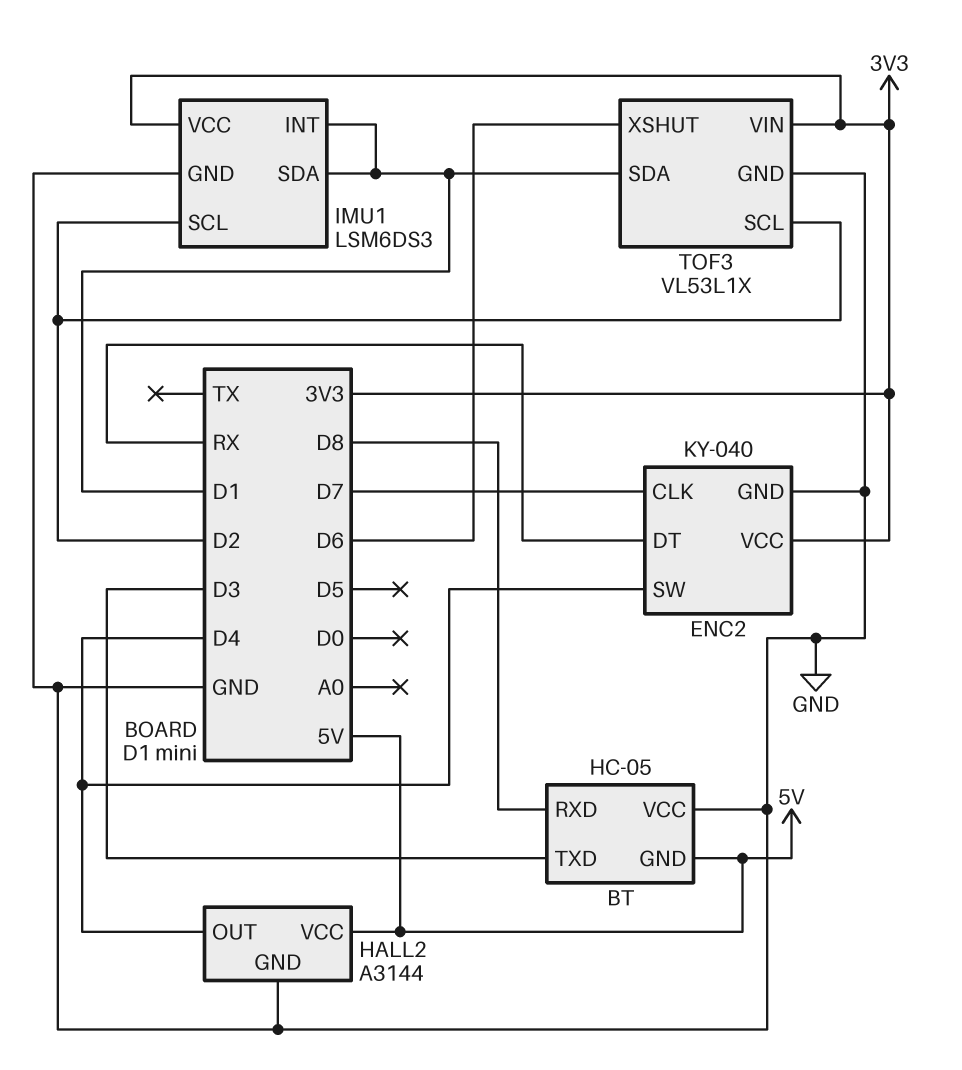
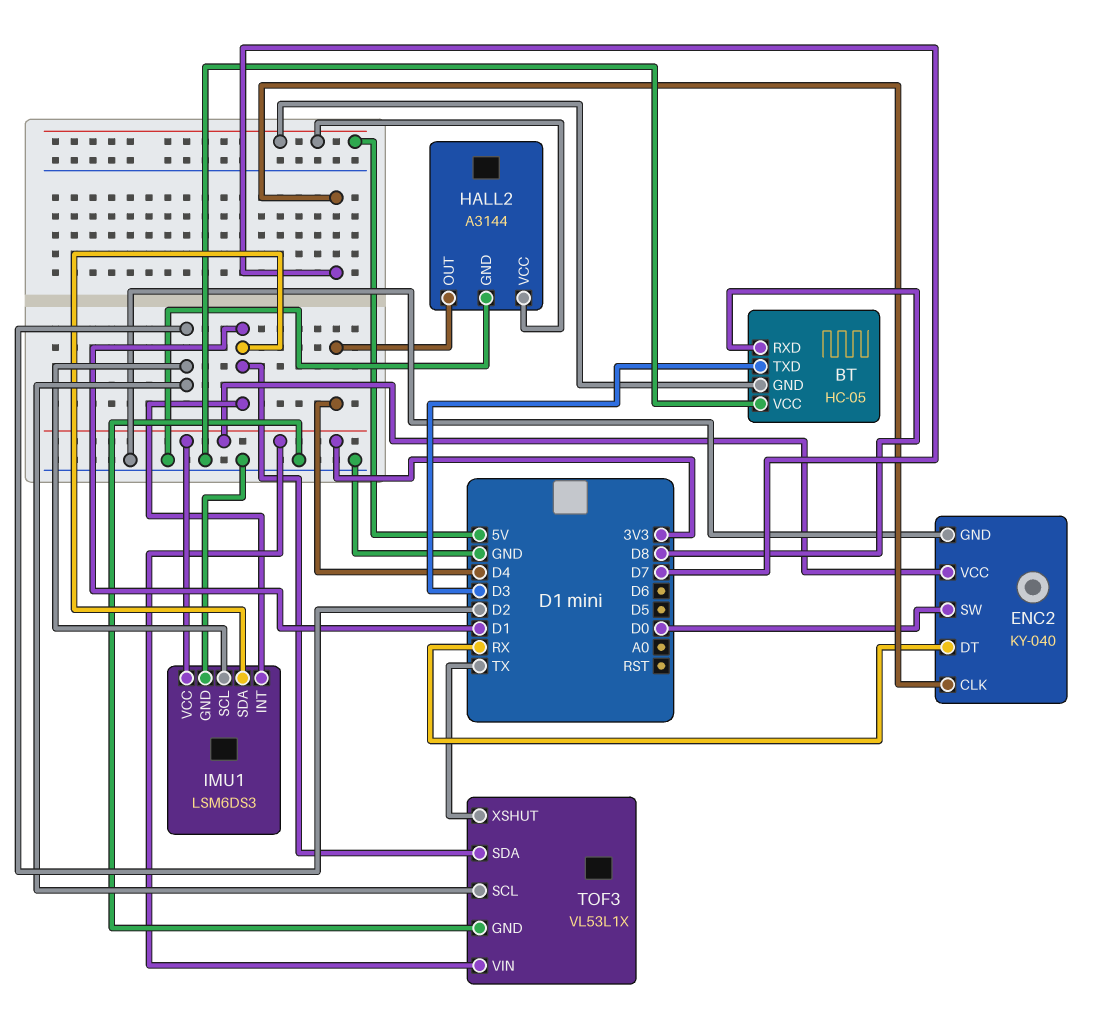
ENC2 pin SW: D4 -> D0
TOF3 pin XSHUT: D6 -> TX

